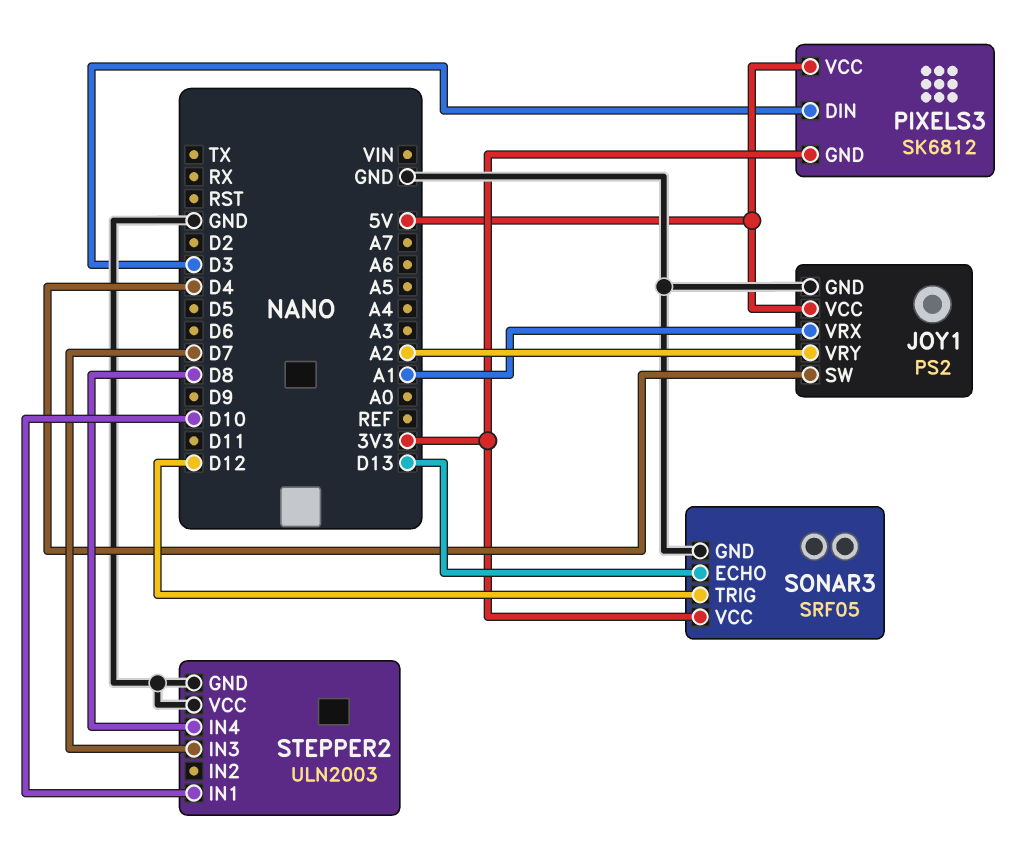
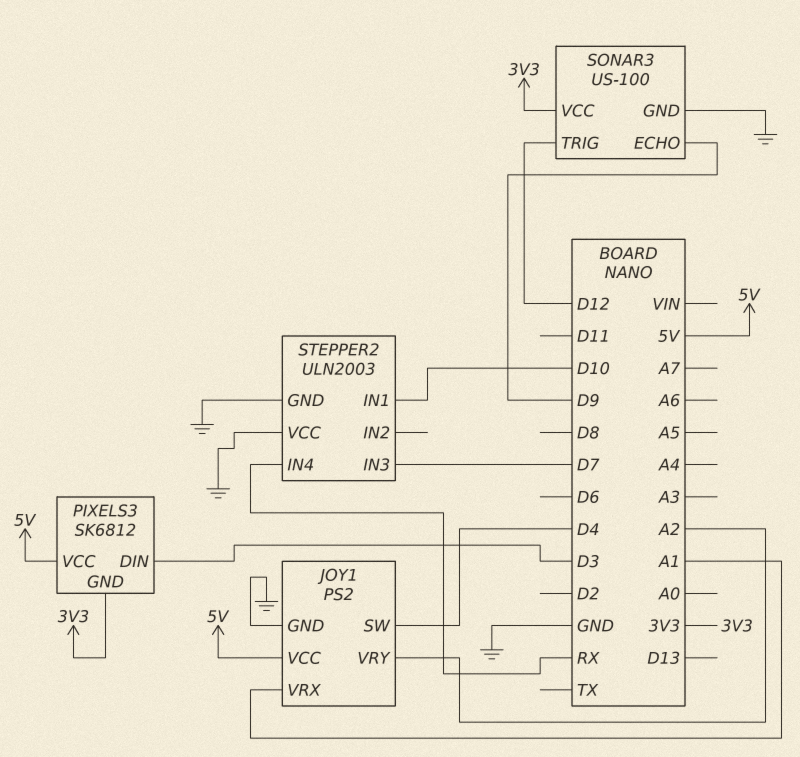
SONAR3: SRF05 -> US-100
SONAR3 pin ECHO: D13 -> D9
STEPPER2 pin IN4: D8 -> RX

